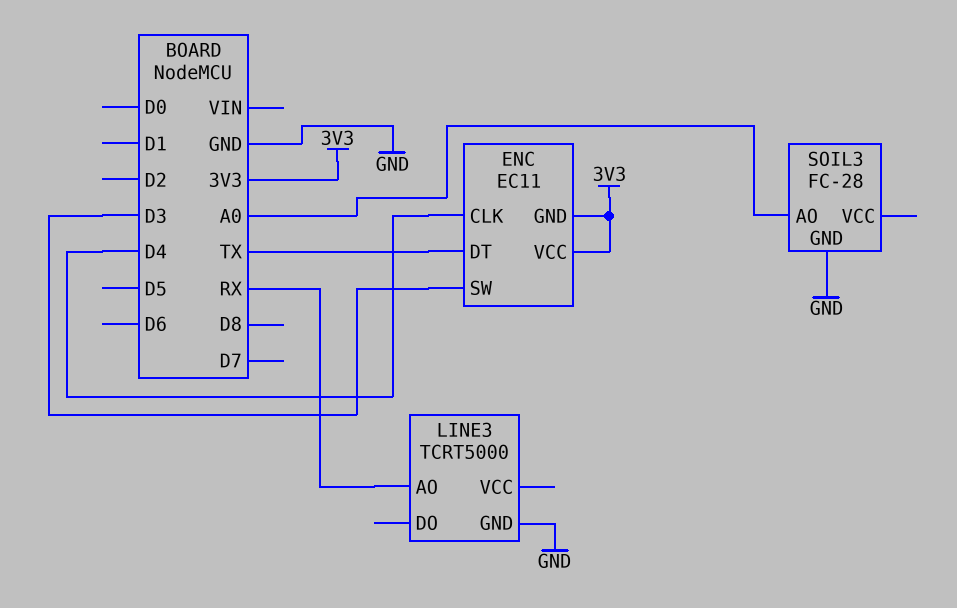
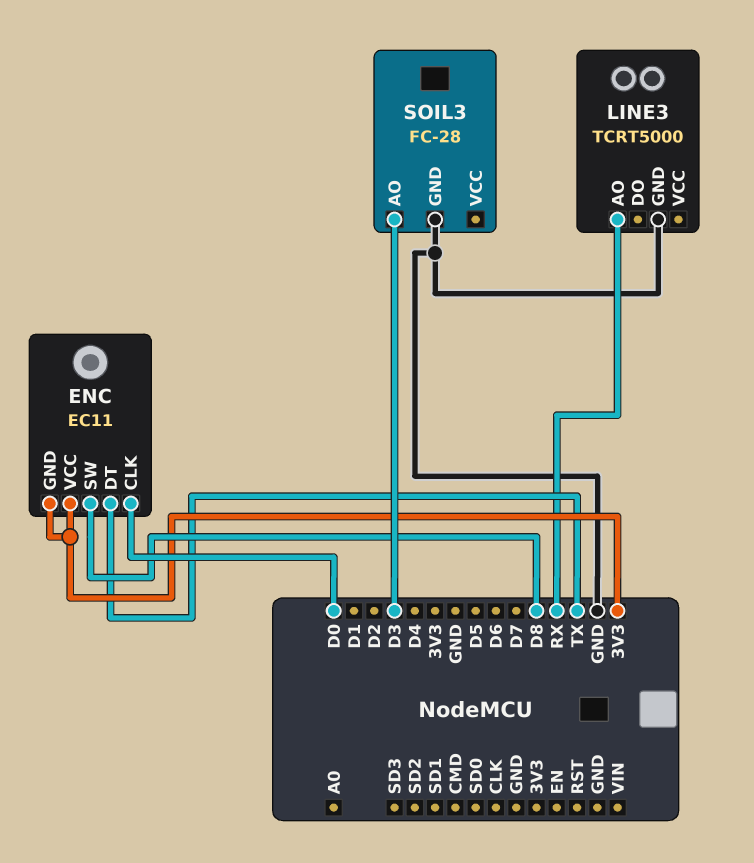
ENC pin CLK: D4 -> D0
ENC pin SW: D3 -> D8
SOIL3 pin AO: A0 -> D3

